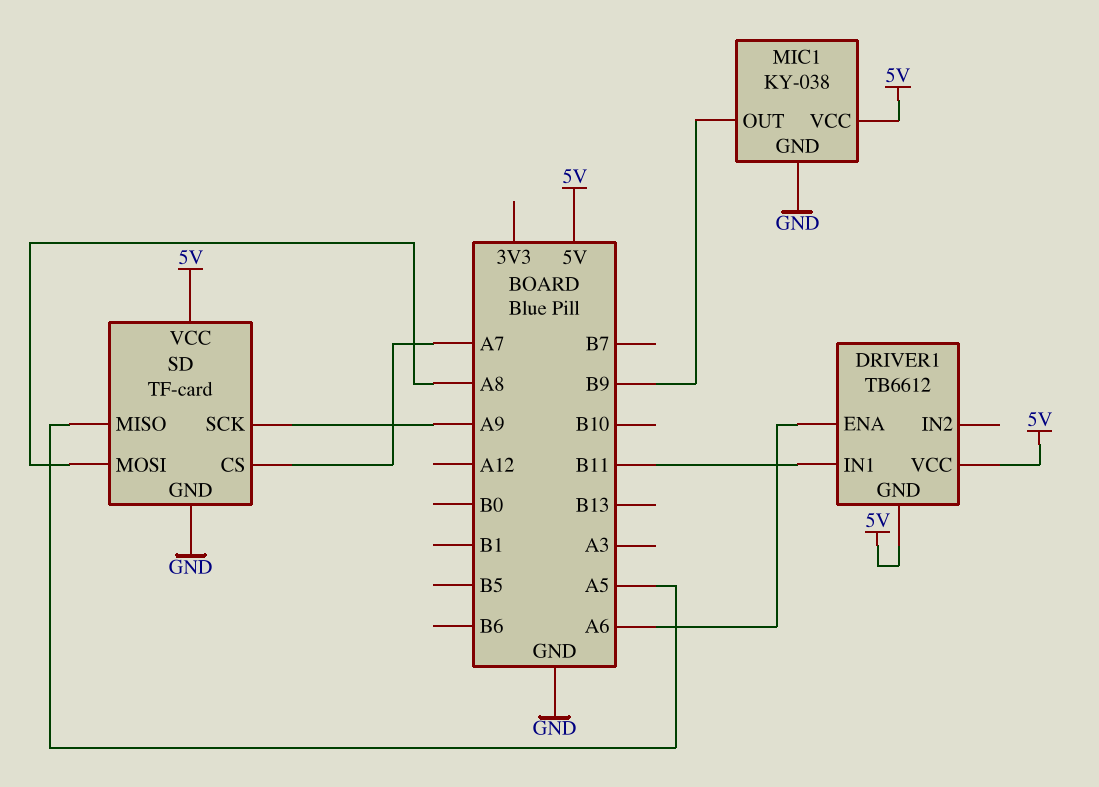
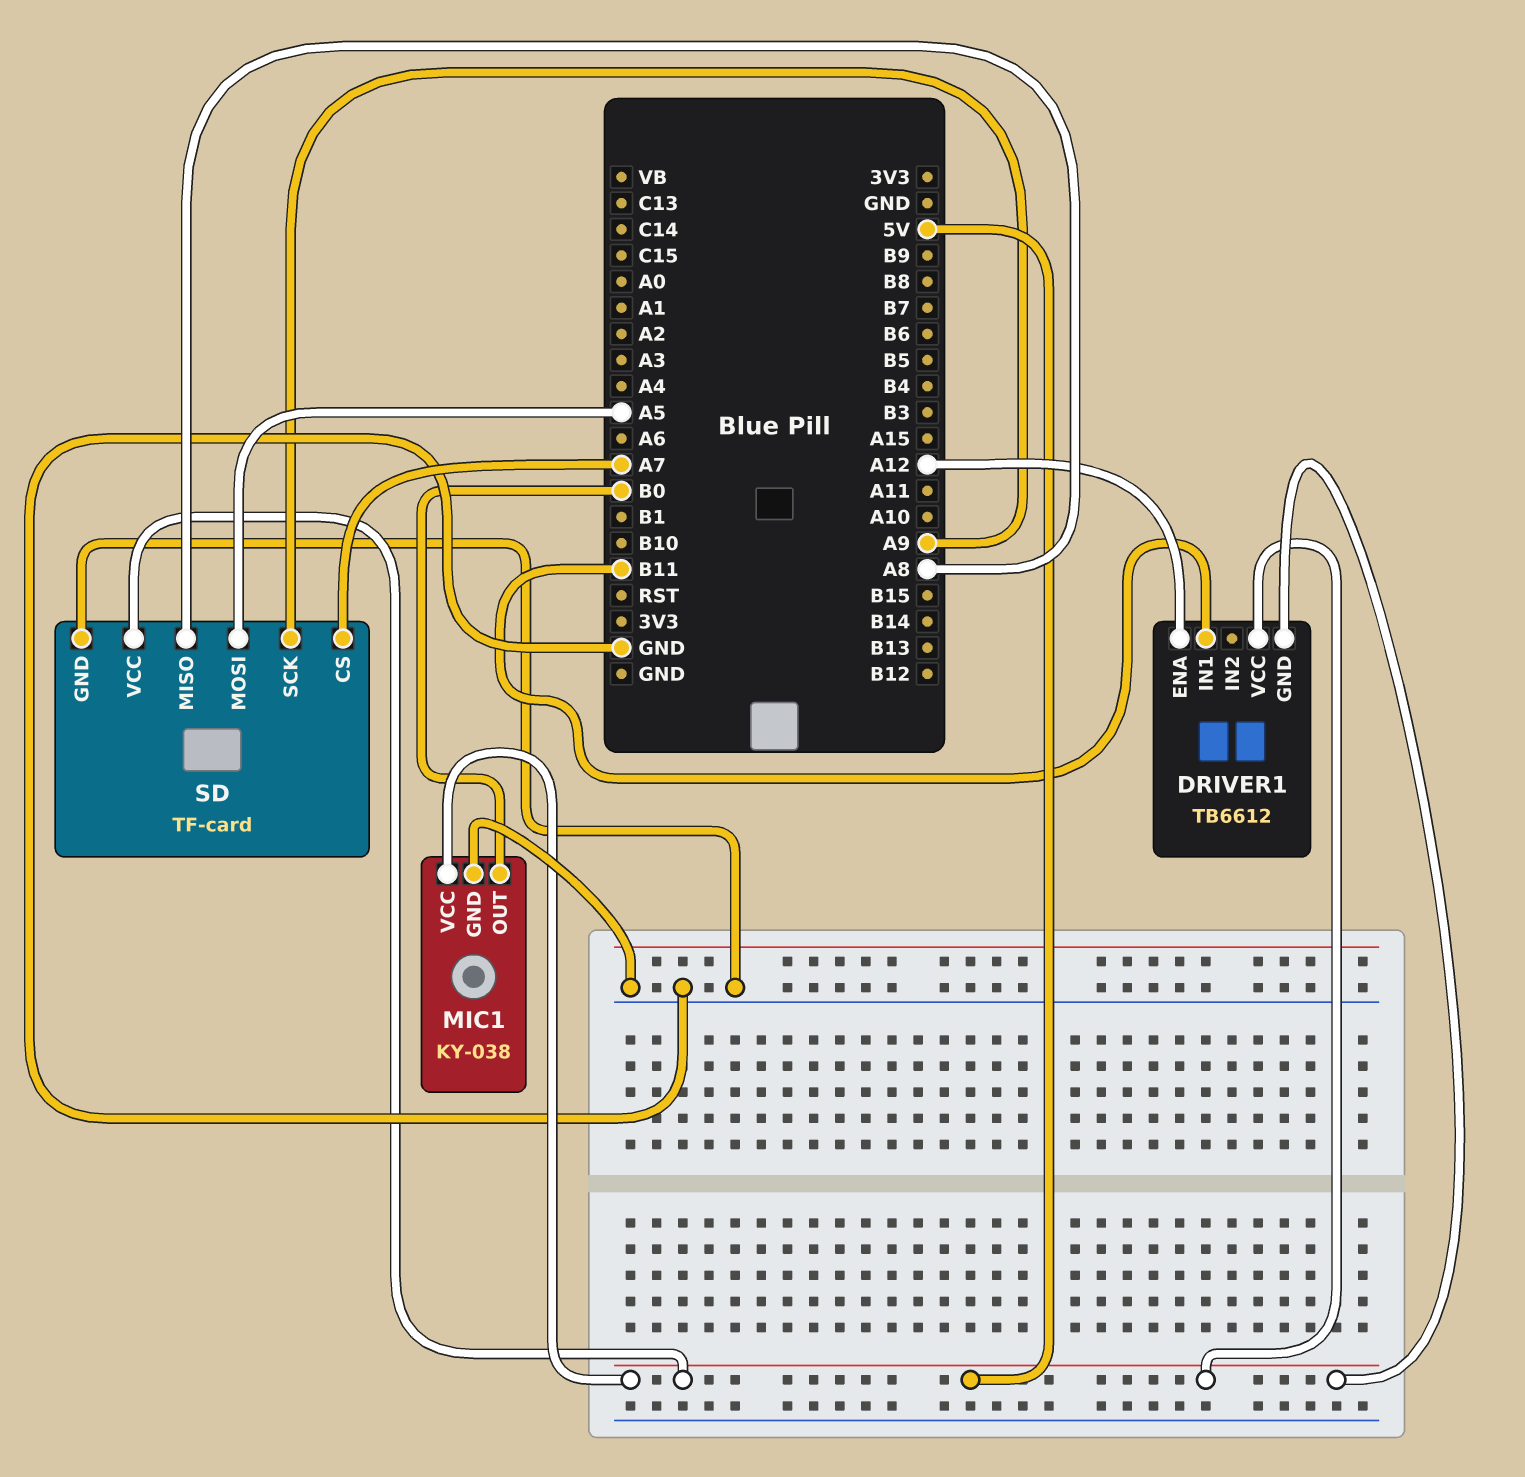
DRIVER1 pin ENA: A6 -> A12
MIC1 pin OUT: B9 -> B0
SD pin MISO: A5 -> A8
SD pin MOSI: A8 -> A5

